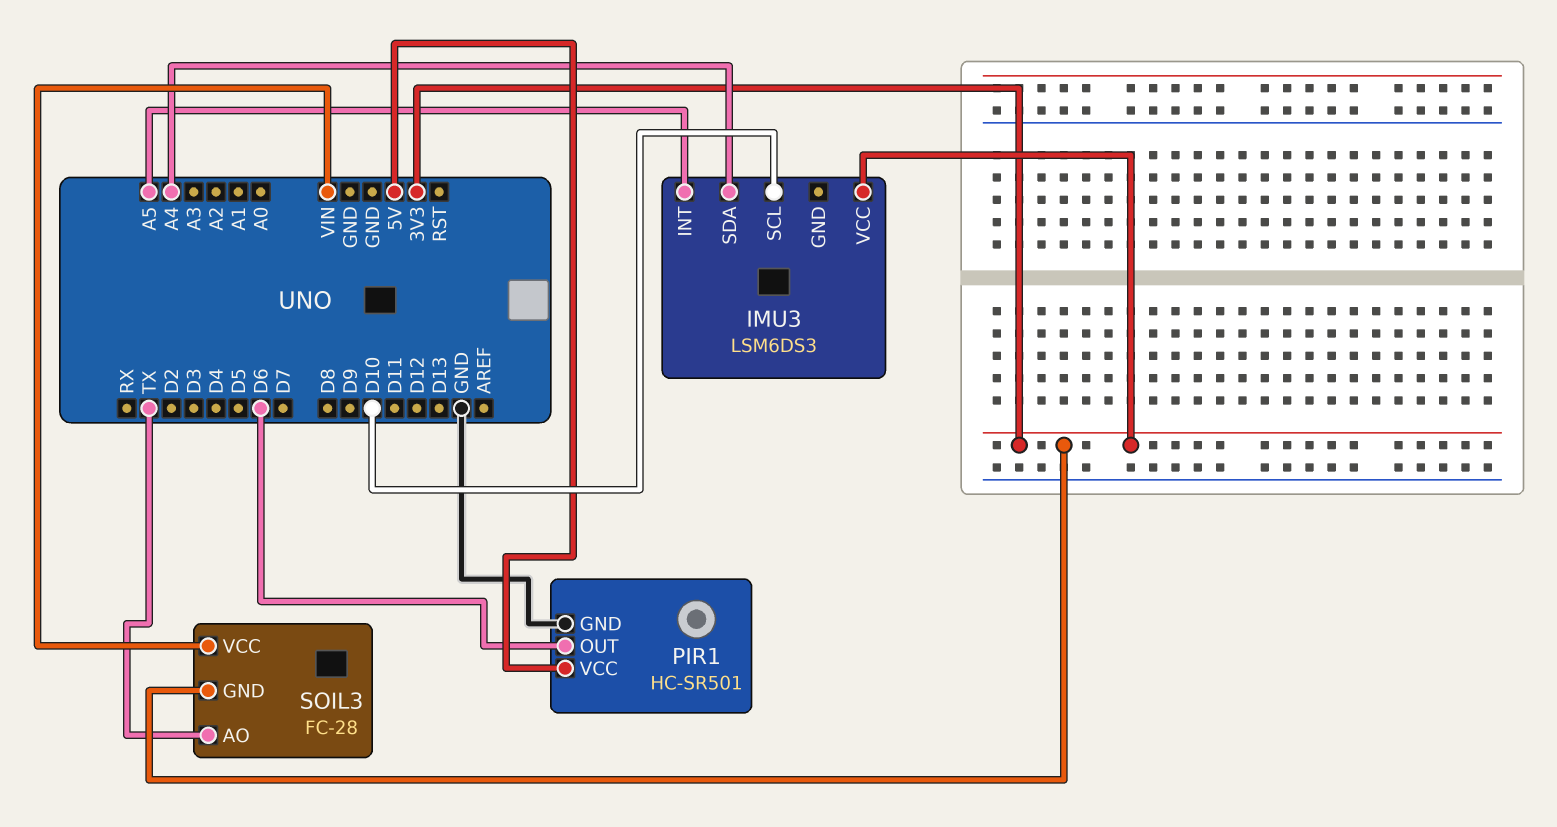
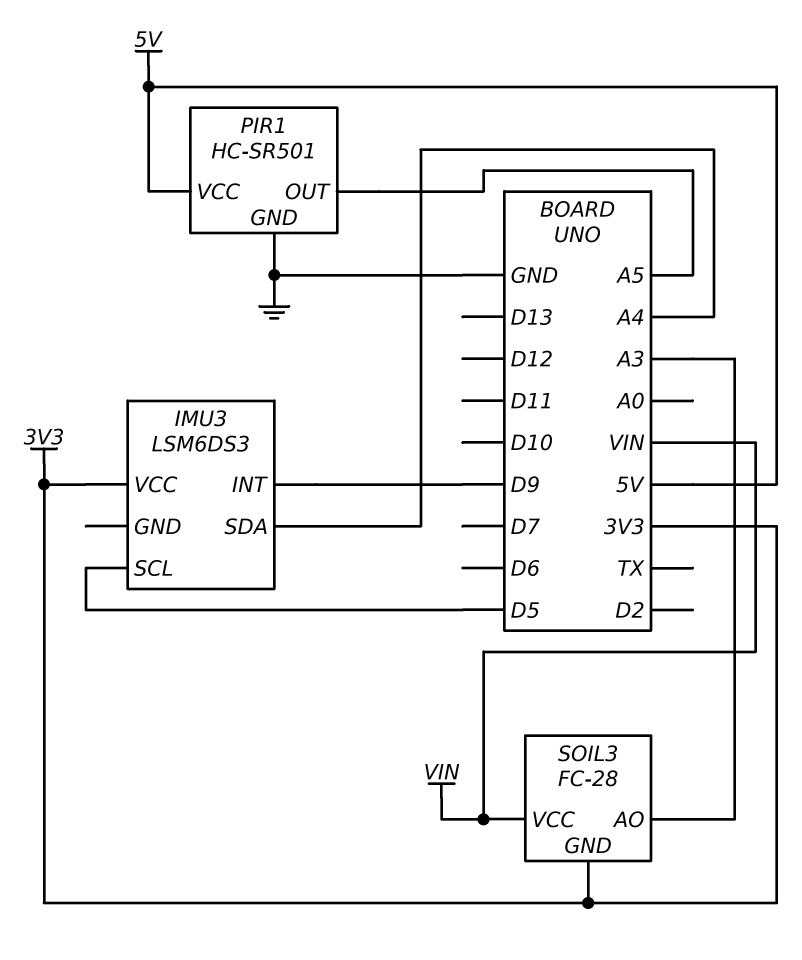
IMU3 pin INT: A5 -> D9
IMU3 pin SCL: D10 -> D5
PIR1 pin OUT: D6 -> A5
SOIL3 pin AO: TX -> A3

